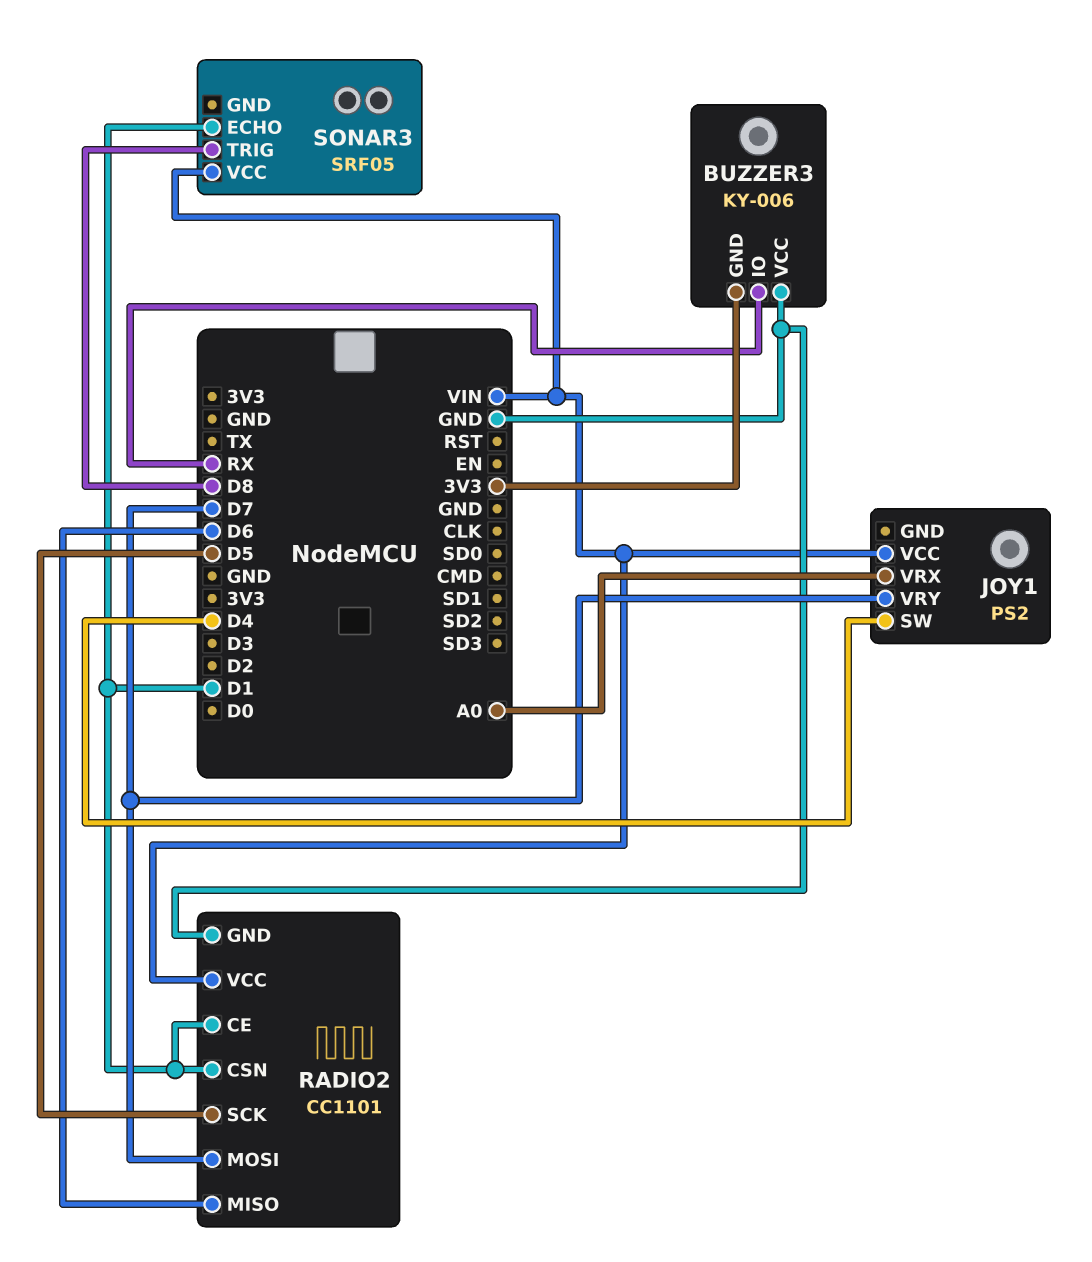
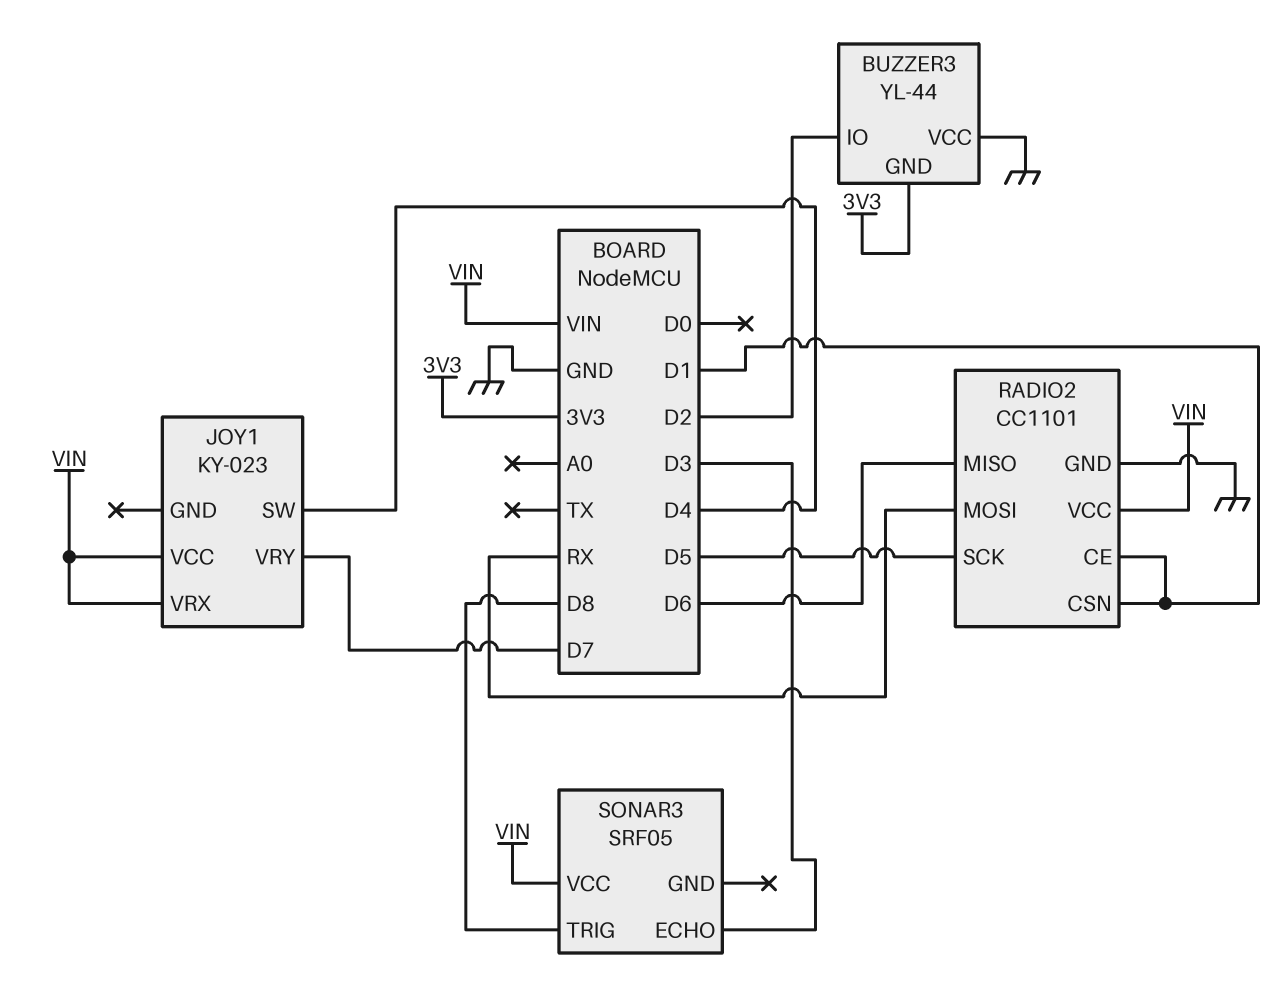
BUZZER3: KY-006 -> YL-44
BUZZER3 pin IO: RX -> D2
JOY1: PS2 -> KY-023
JOY1 pin VRX: A0 -> VIN
RADIO2 pin MOSI: D7 -> RX
SONAR3 pin ECHO: D1 -> D3

